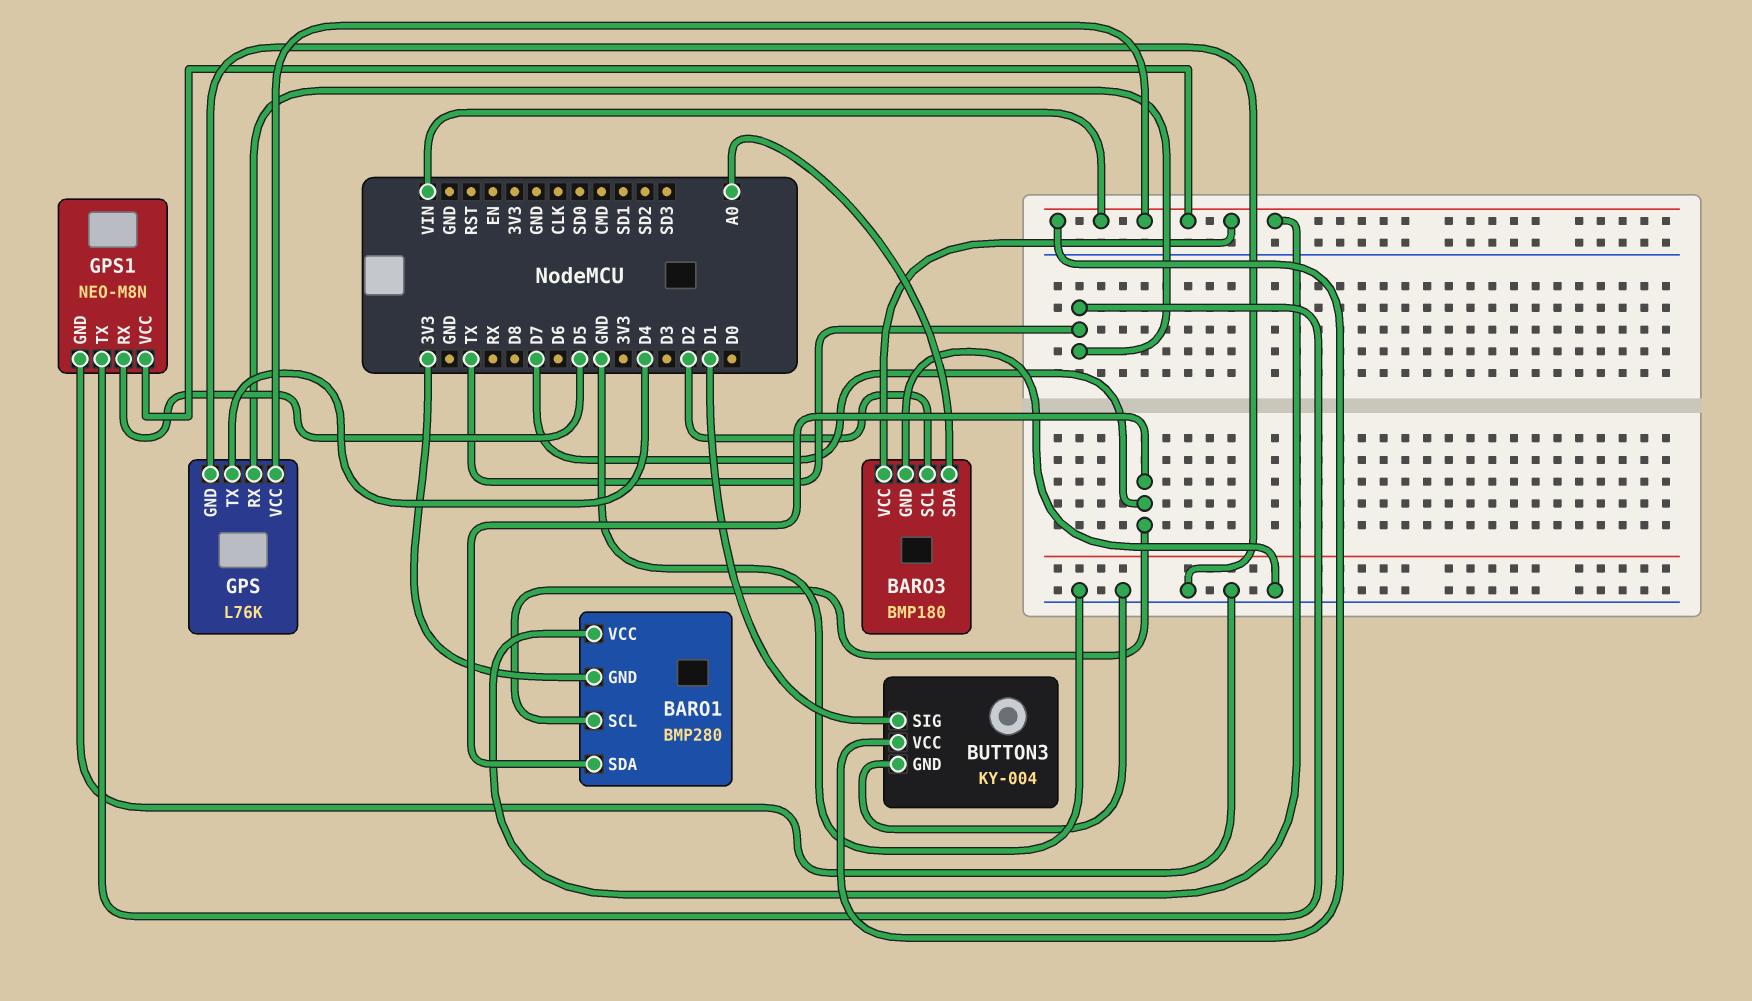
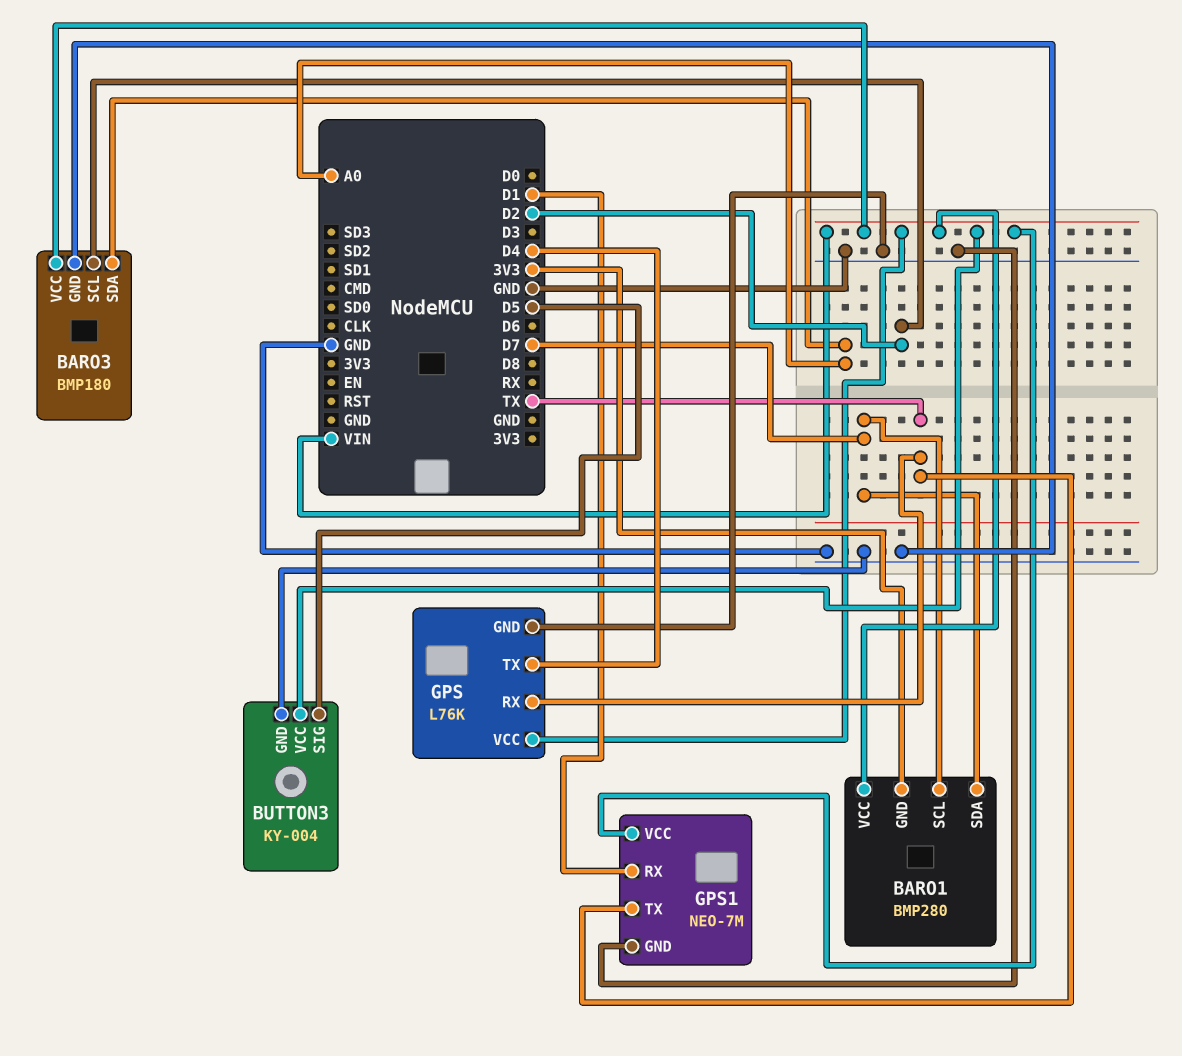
BUTTON3 pin SIG: D1 -> D5
GPS1: NEO-M8N -> NEO-7M
GPS1 pin RX: D5 -> D1

